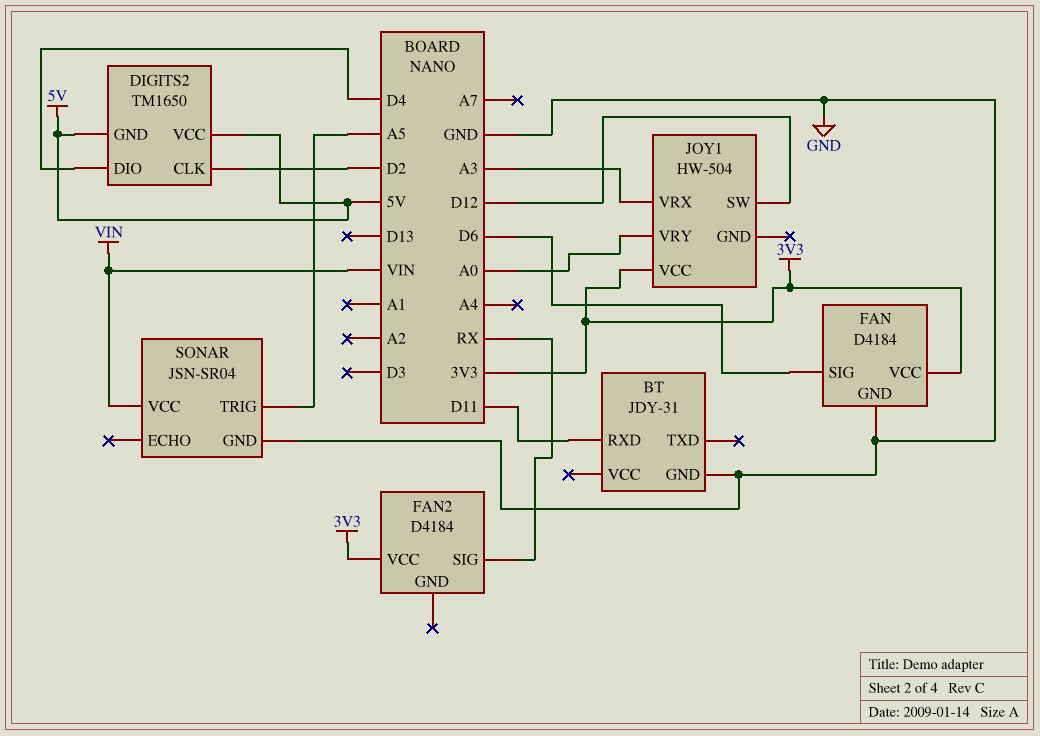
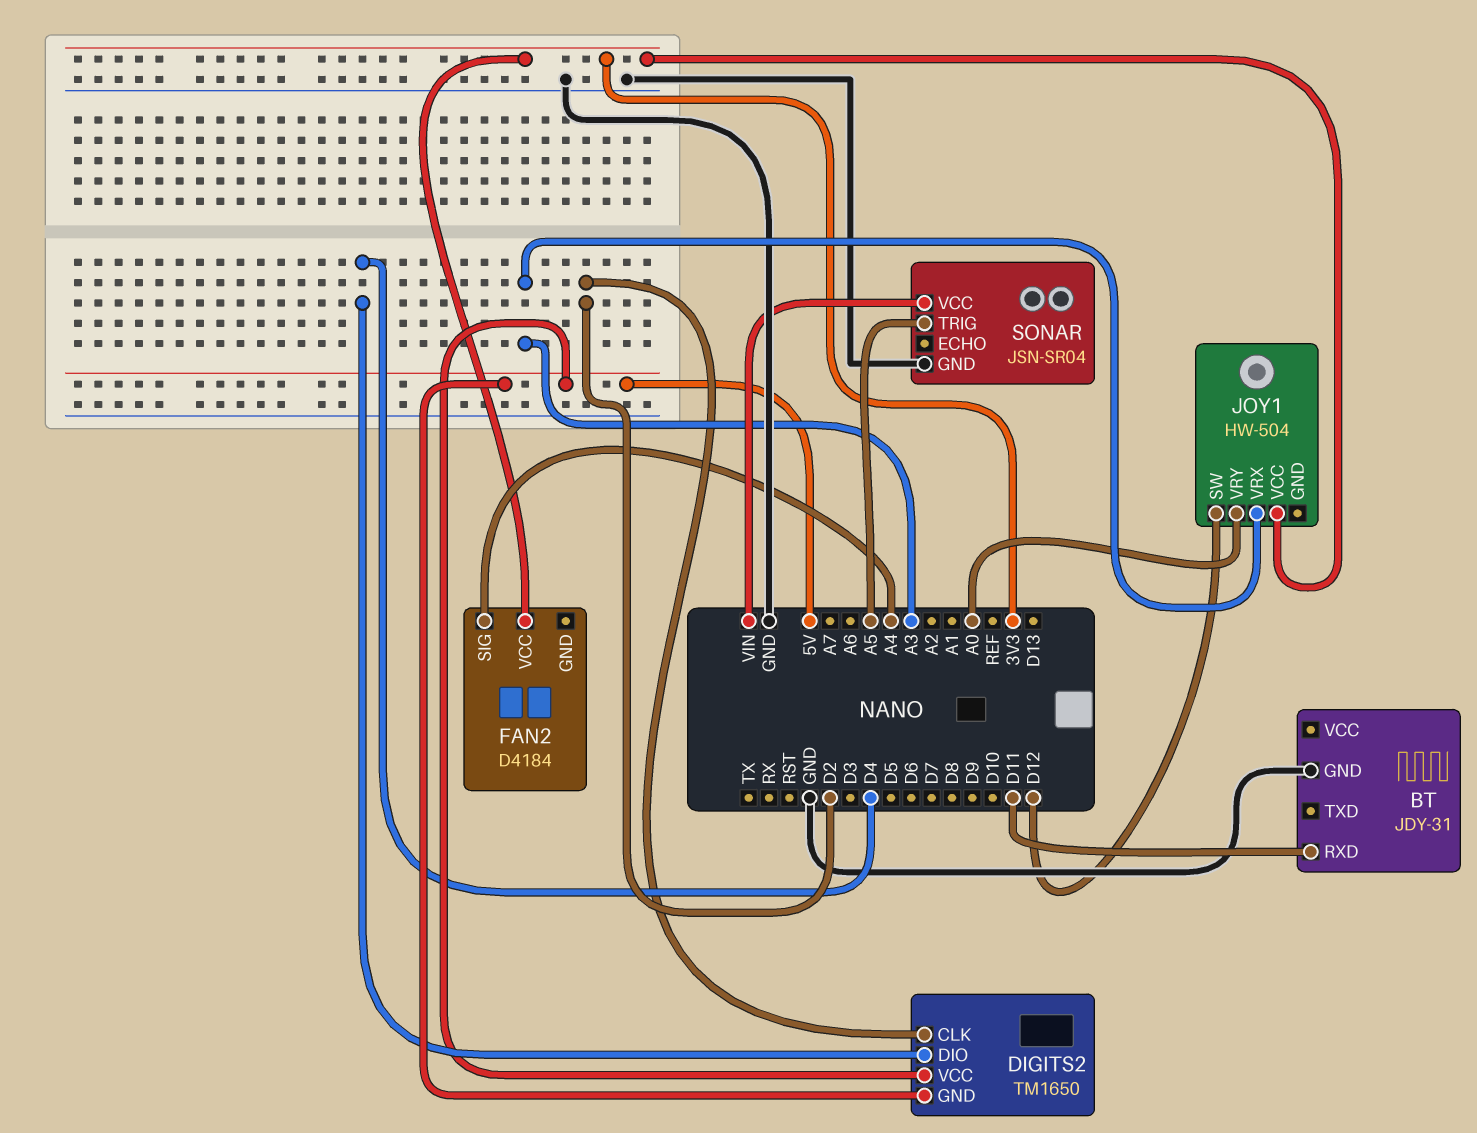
FAN: D4184 -> none
FAN pin GND: GND -> none
FAN pin SIG: D6 -> none
FAN pin VCC: 3V3 -> none
FAN2 pin SIG: RX -> A4

